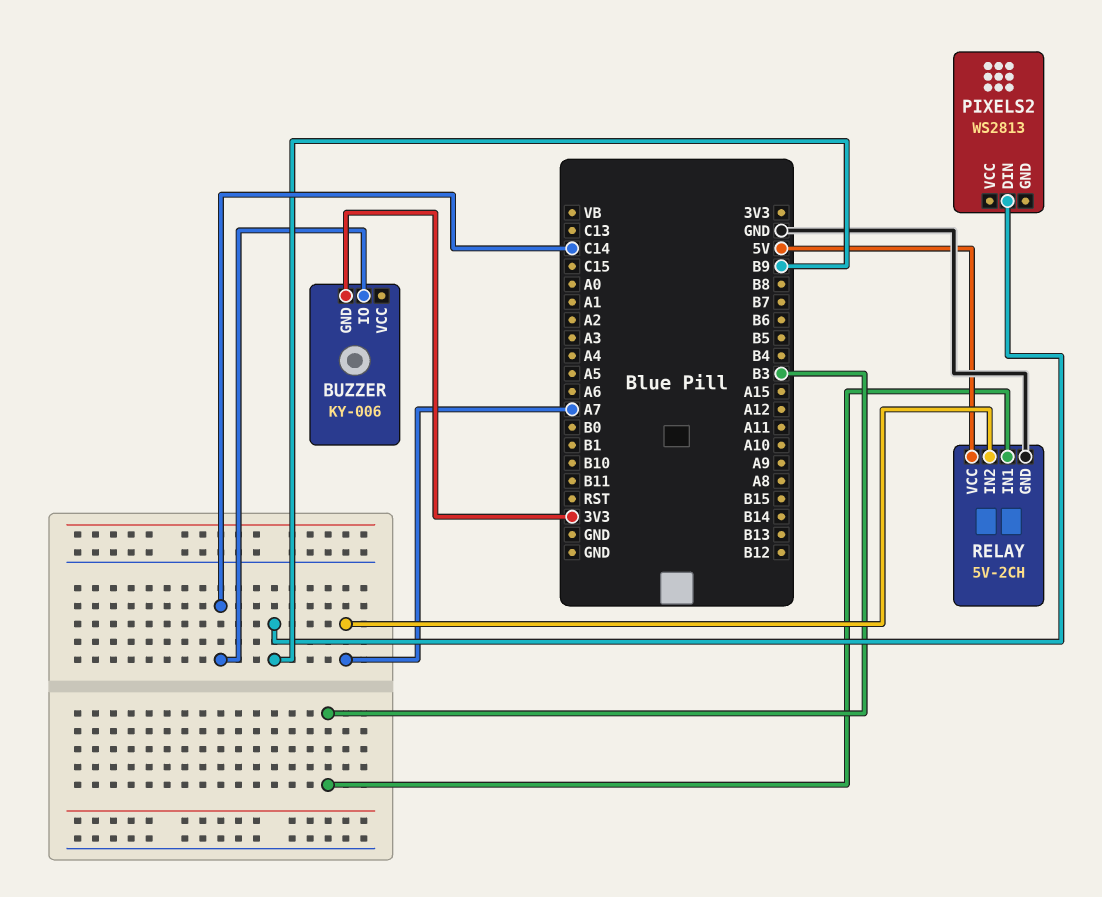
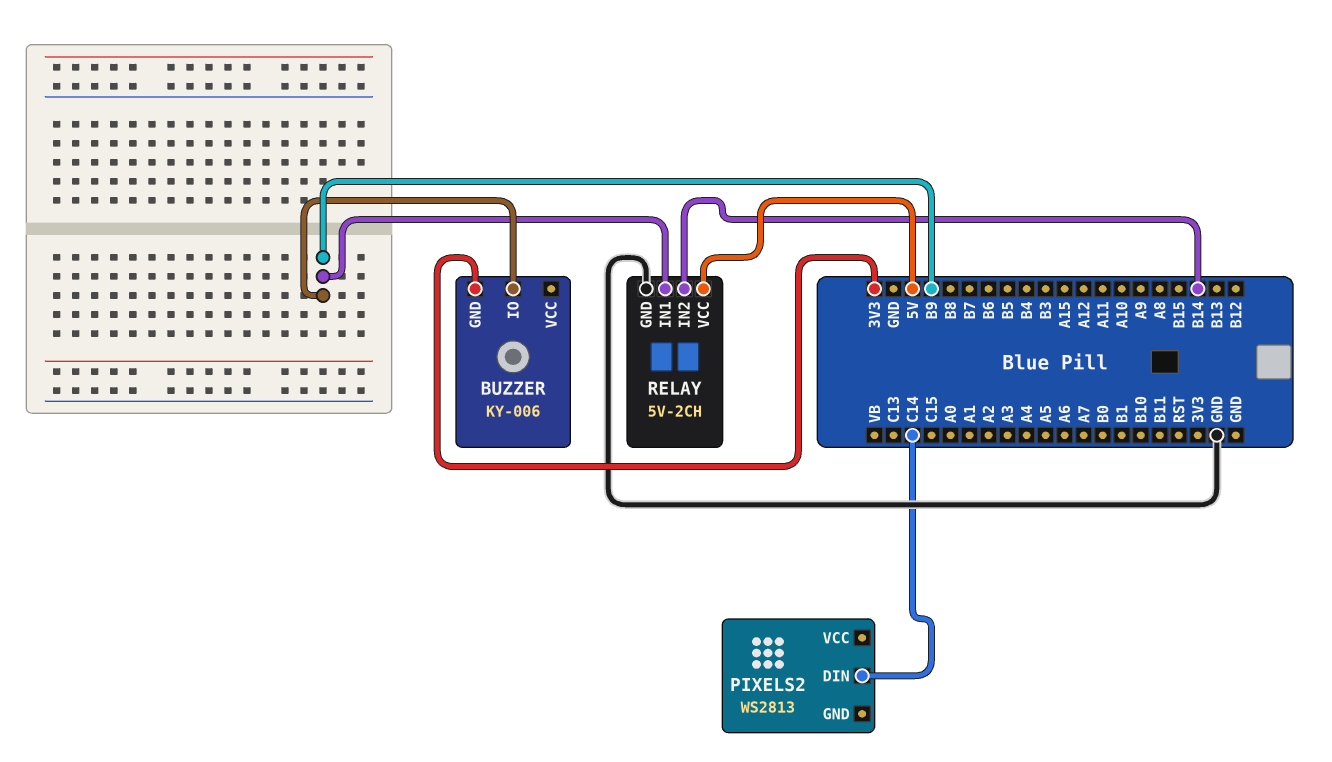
BUZZER pin IO: C14 -> B9
PIXELS2 pin DIN: B9 -> C14
RELAY pin IN1: B3 -> B9
RELAY pin IN2: A7 -> B14

